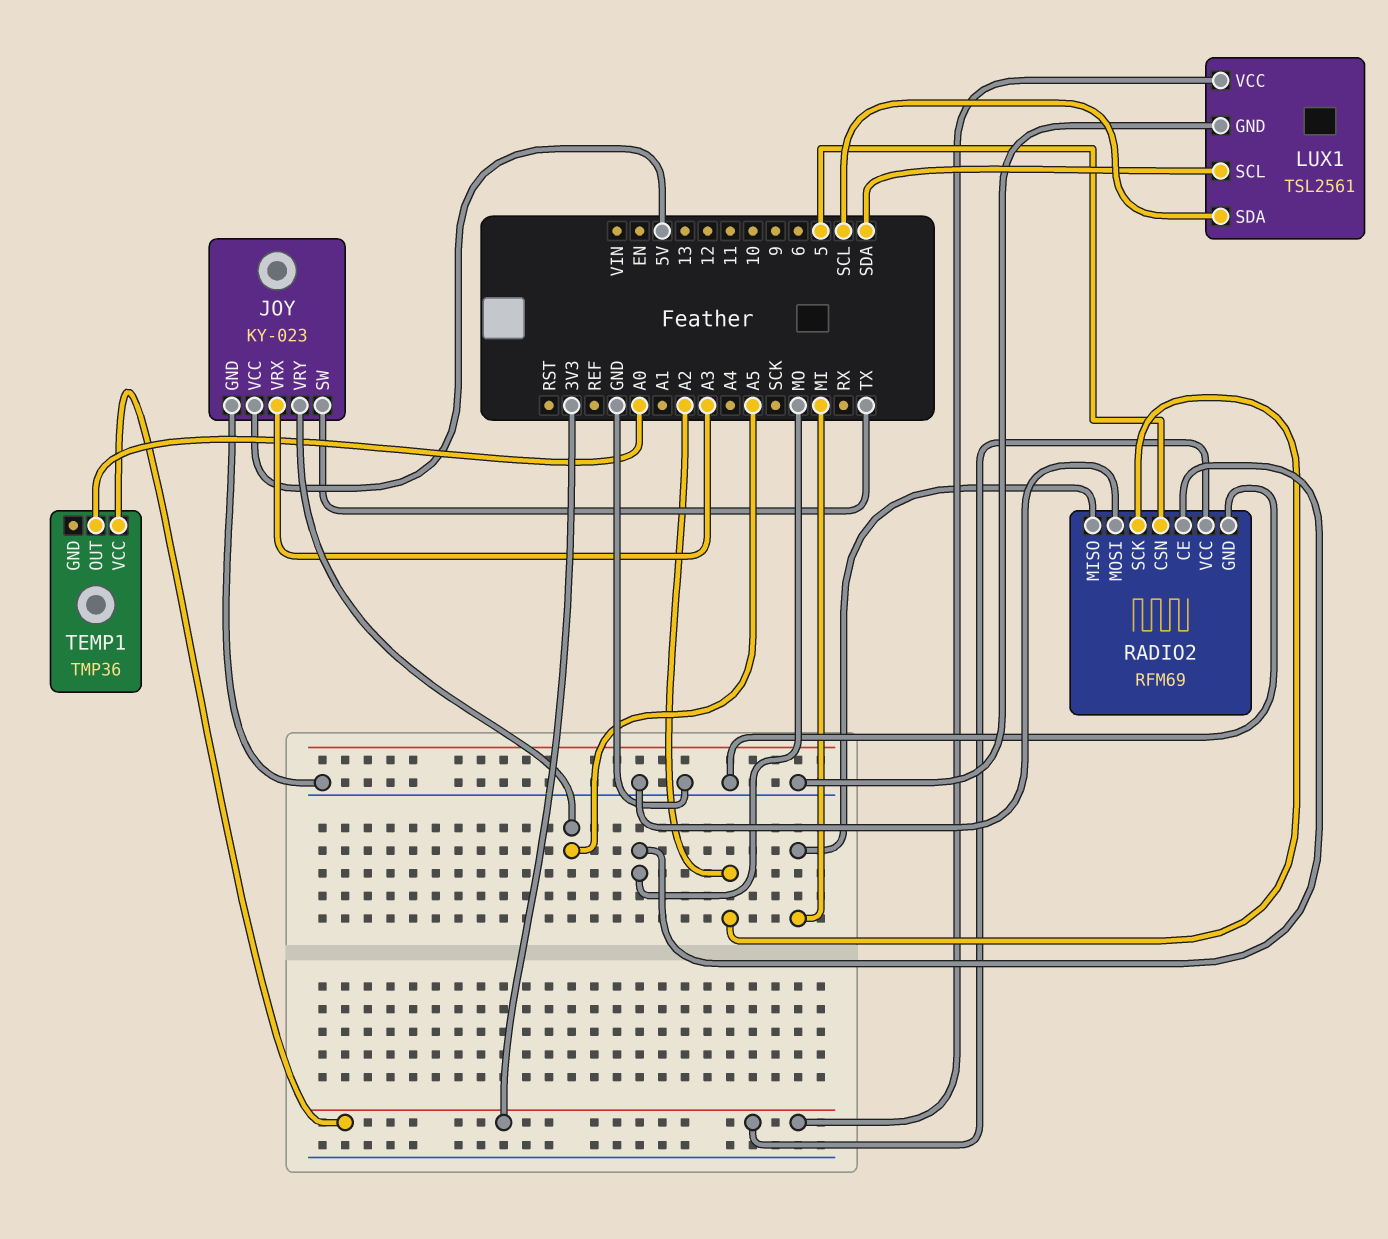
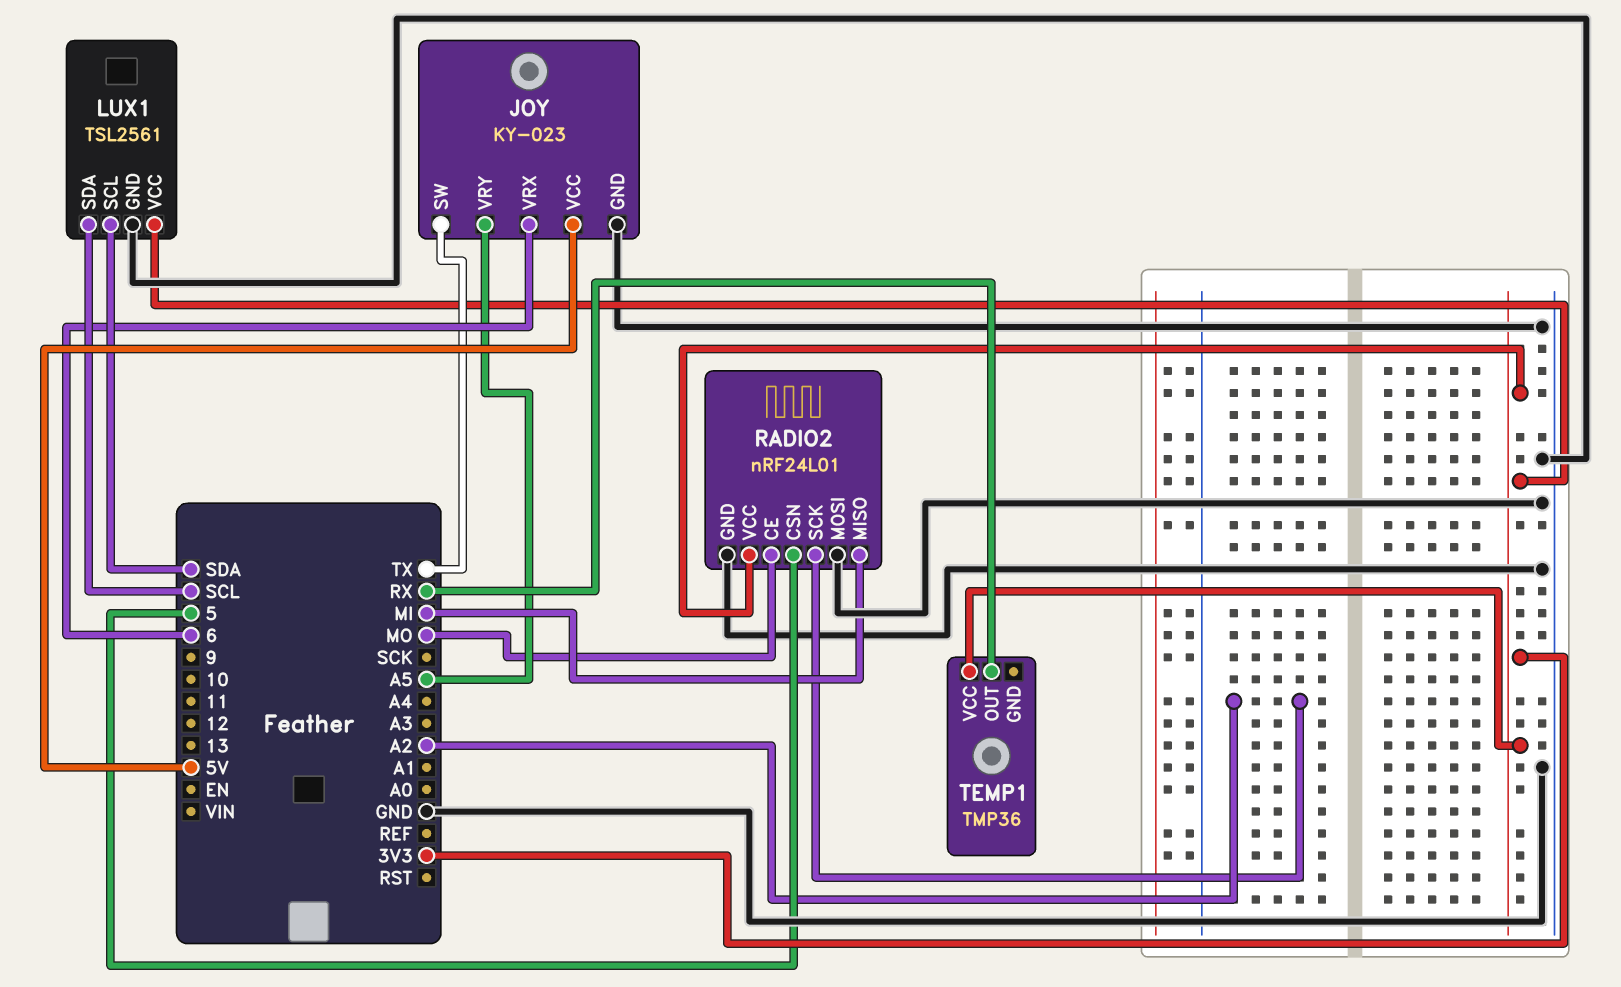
JOY pin VRX: A3 -> 6
RADIO2: RFM69 -> nRF24L01
TEMP1 pin OUT: A0 -> RX

